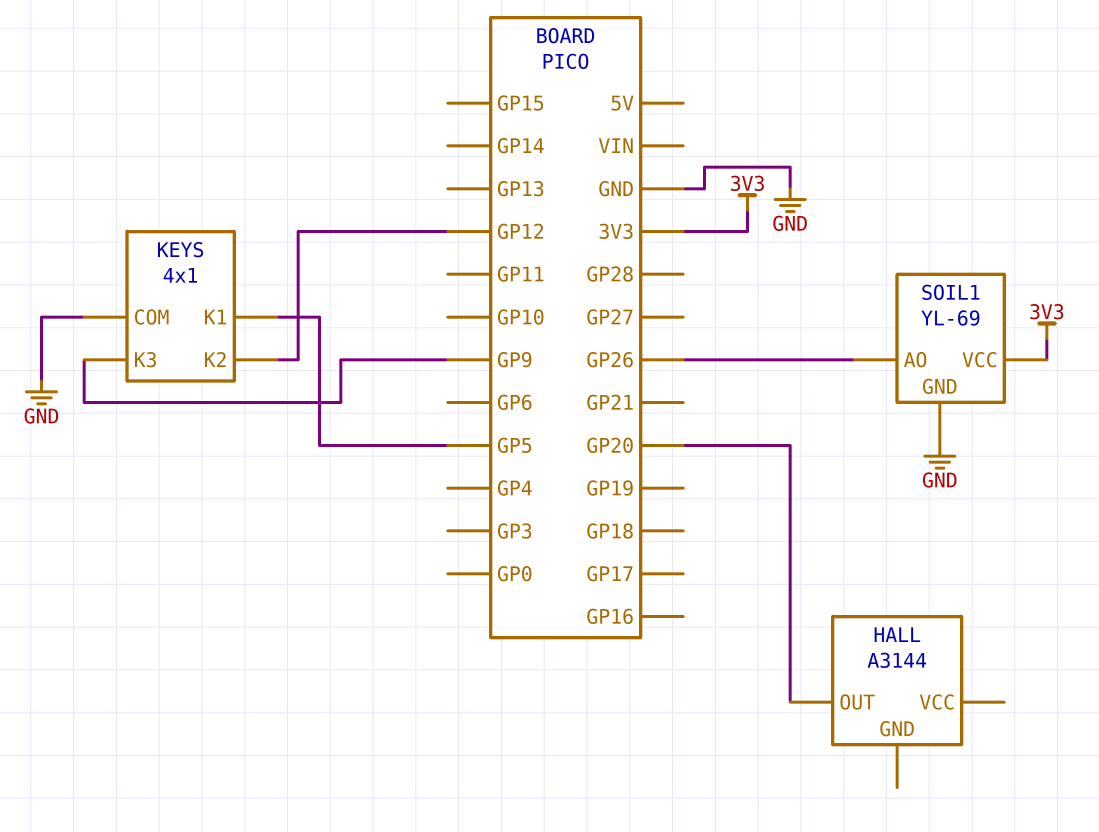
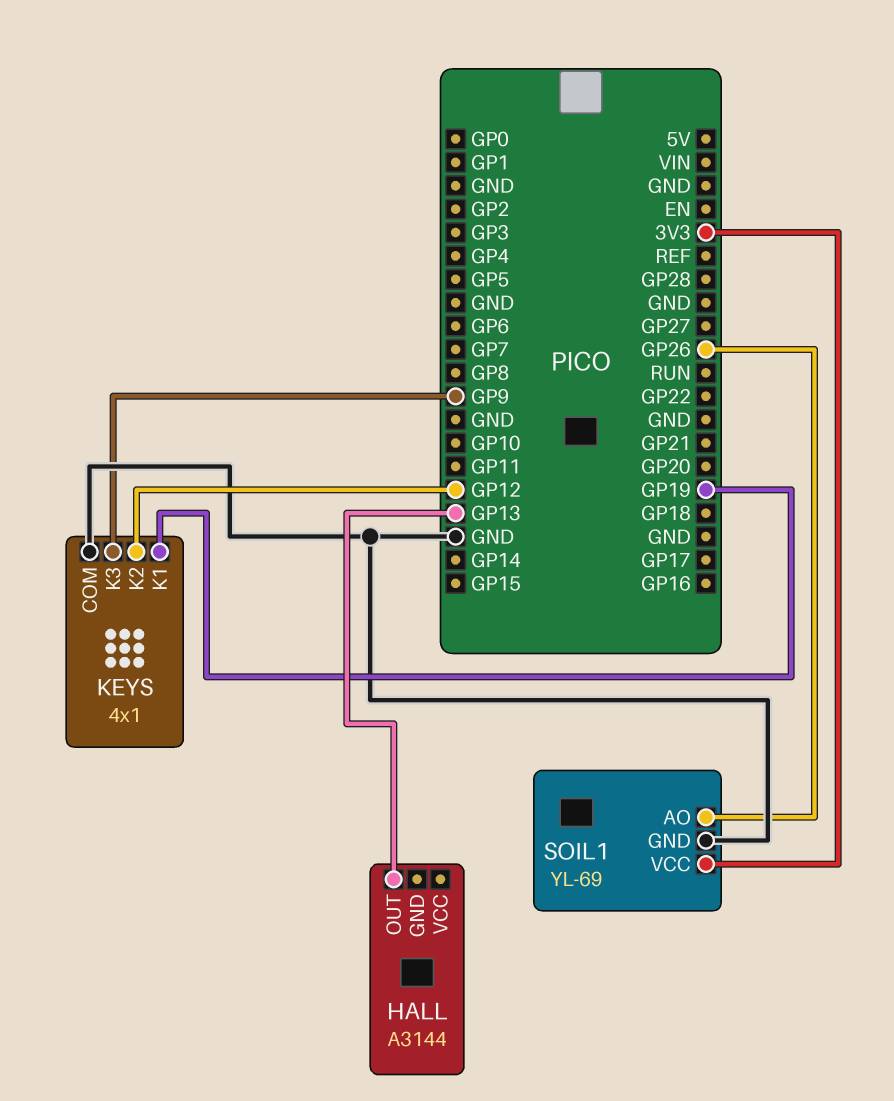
HALL pin OUT: GP20 -> GP13
KEYS pin K1: GP5 -> GP19

